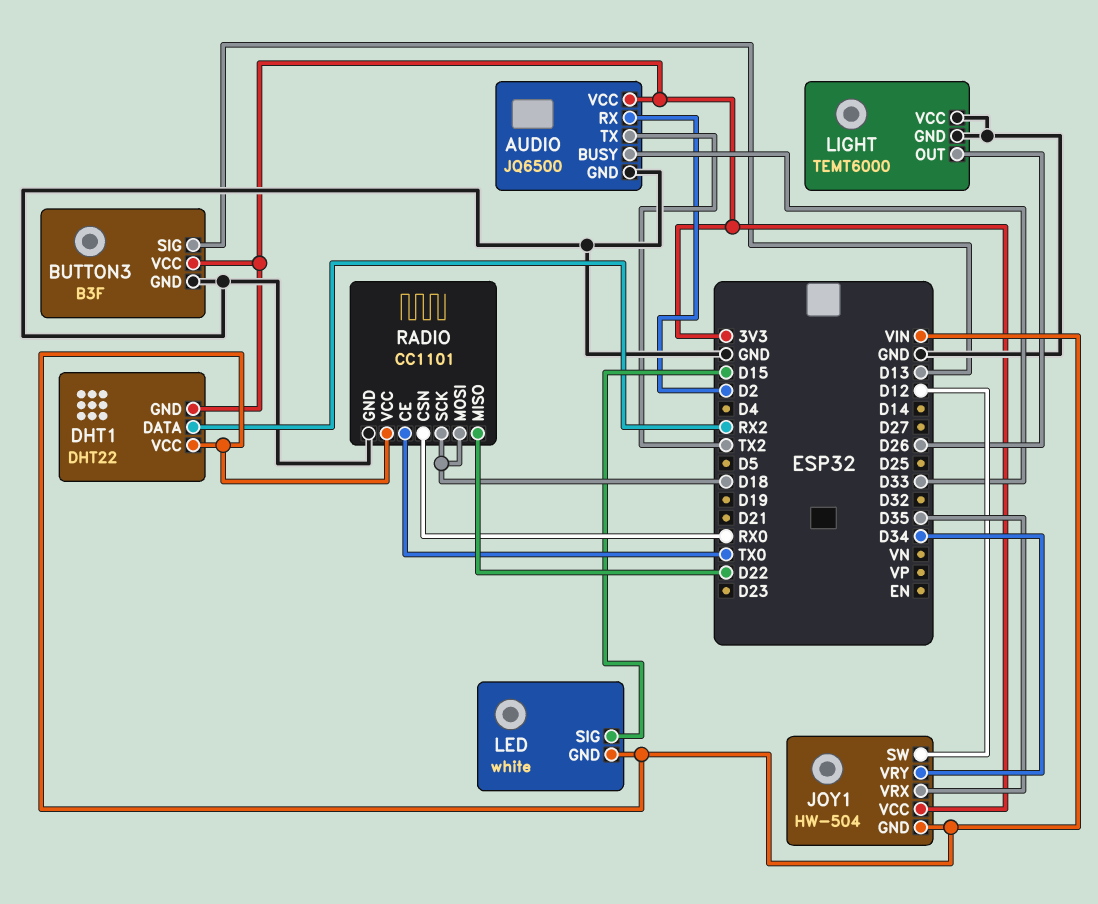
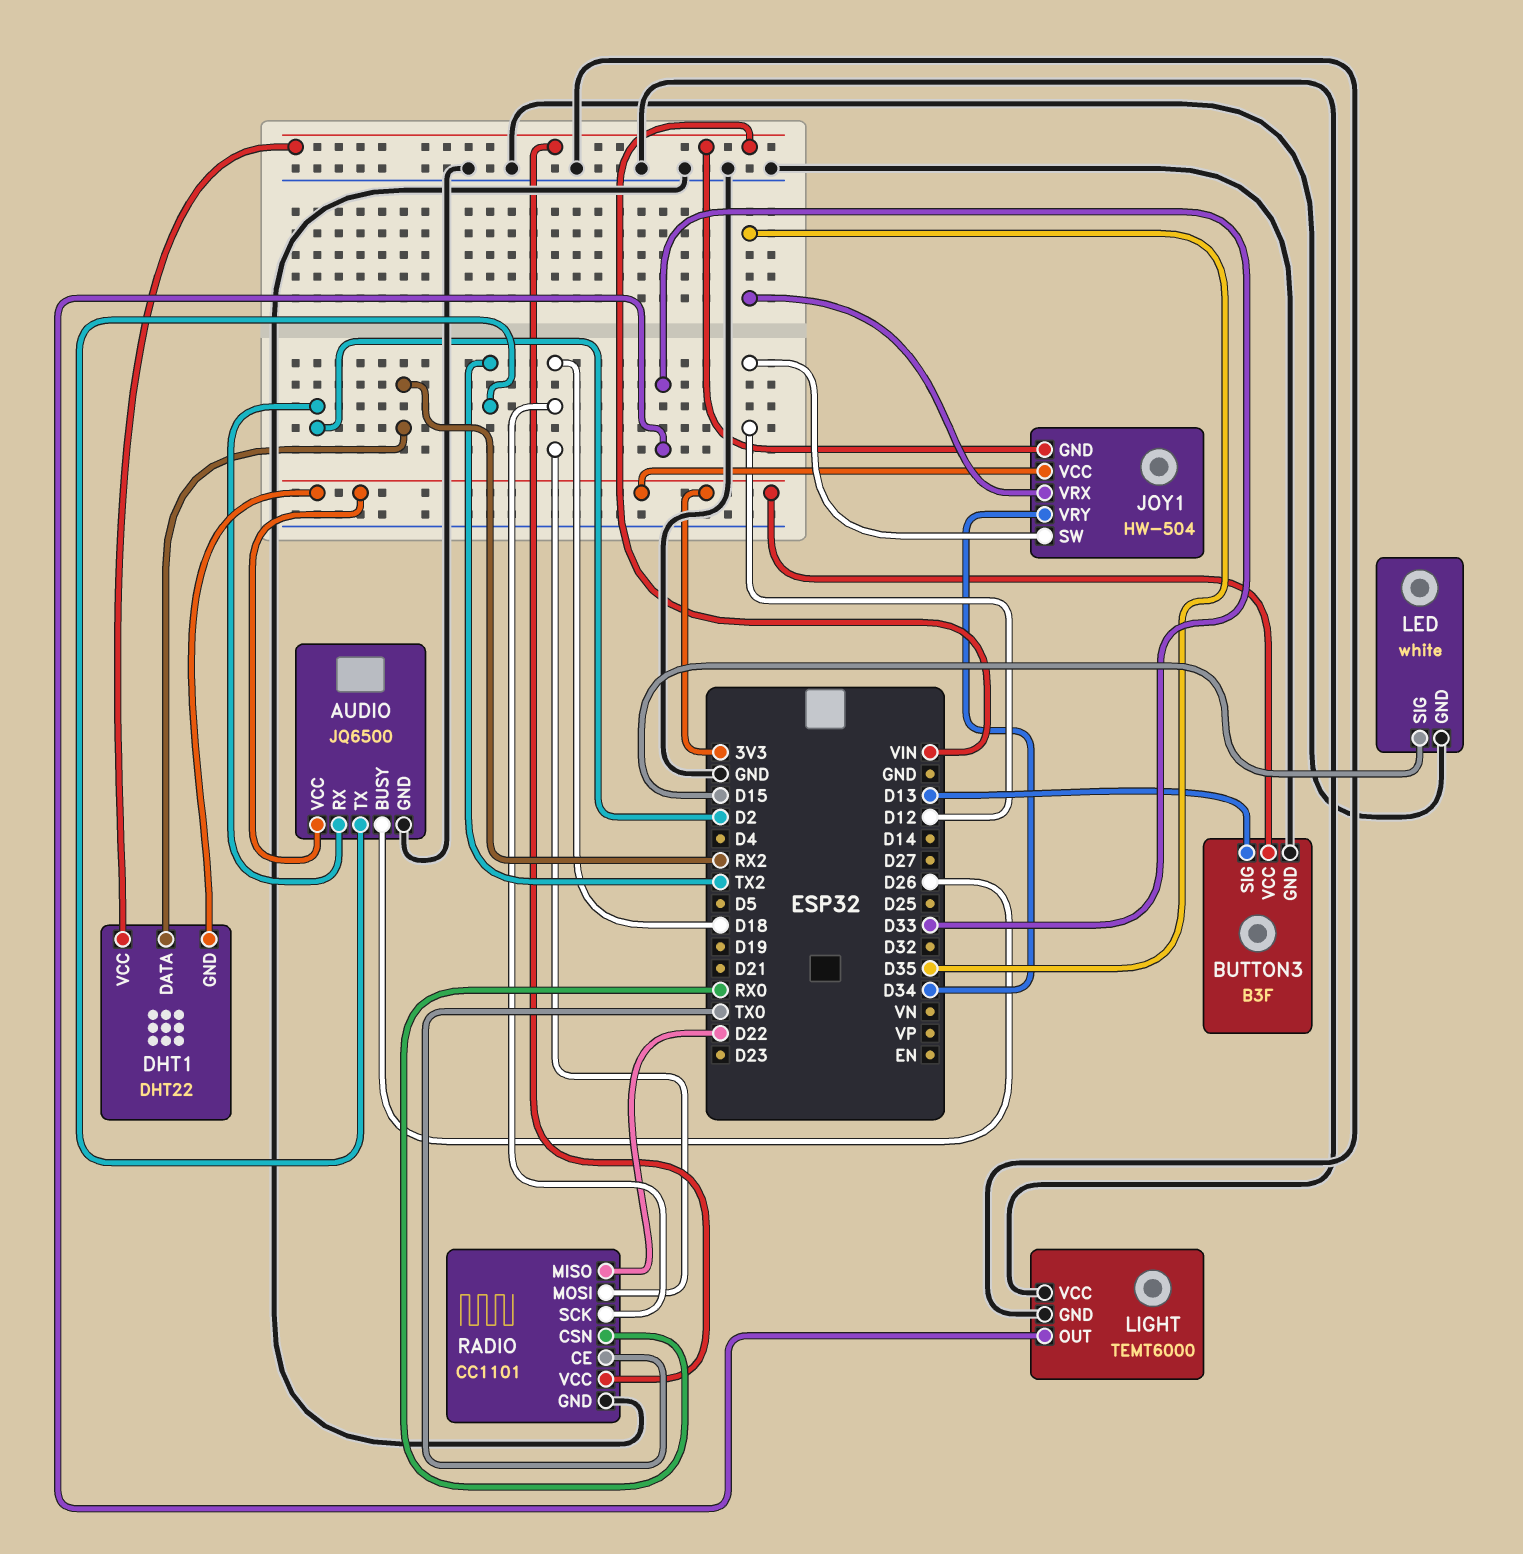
AUDIO pin BUSY: D33 -> D26
LED pin GND: VIN -> GND
LIGHT pin OUT: D26 -> D33

